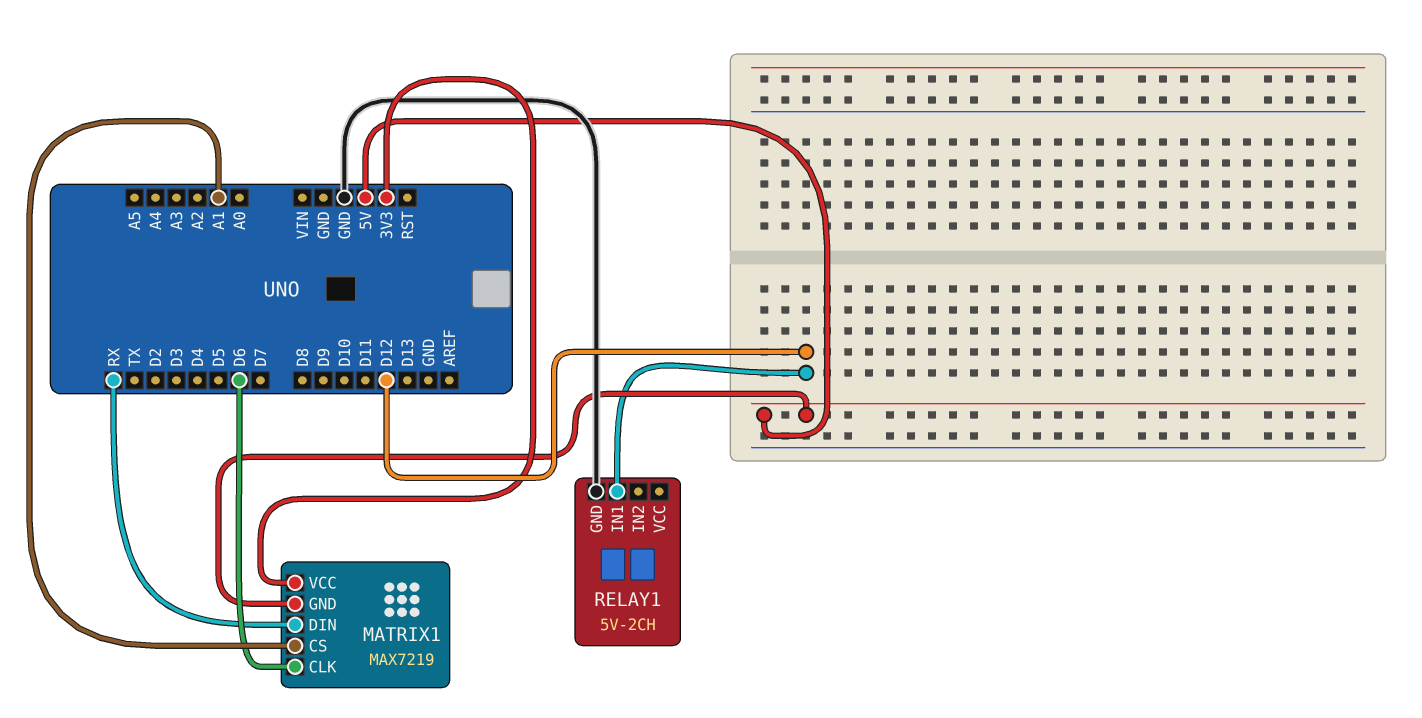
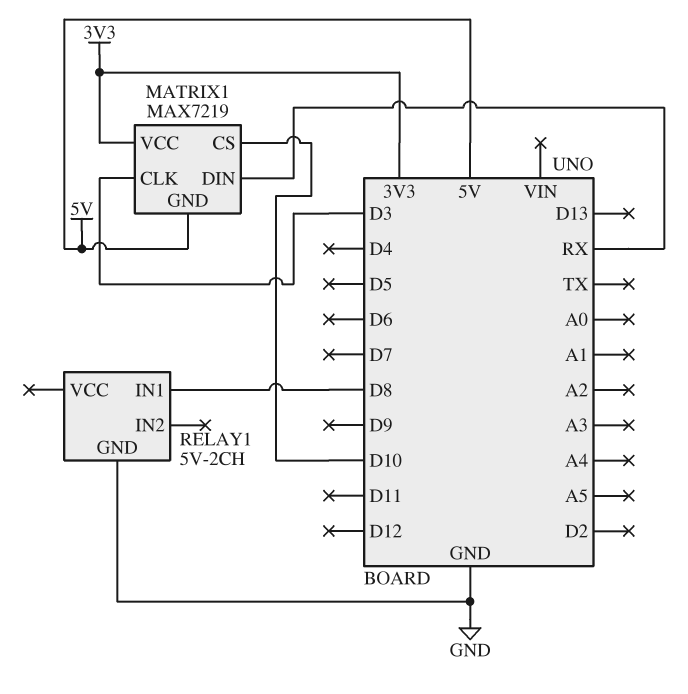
MATRIX1 pin CLK: D6 -> D3
MATRIX1 pin CS: A1 -> D10
RELAY1 pin IN1: D12 -> D8

